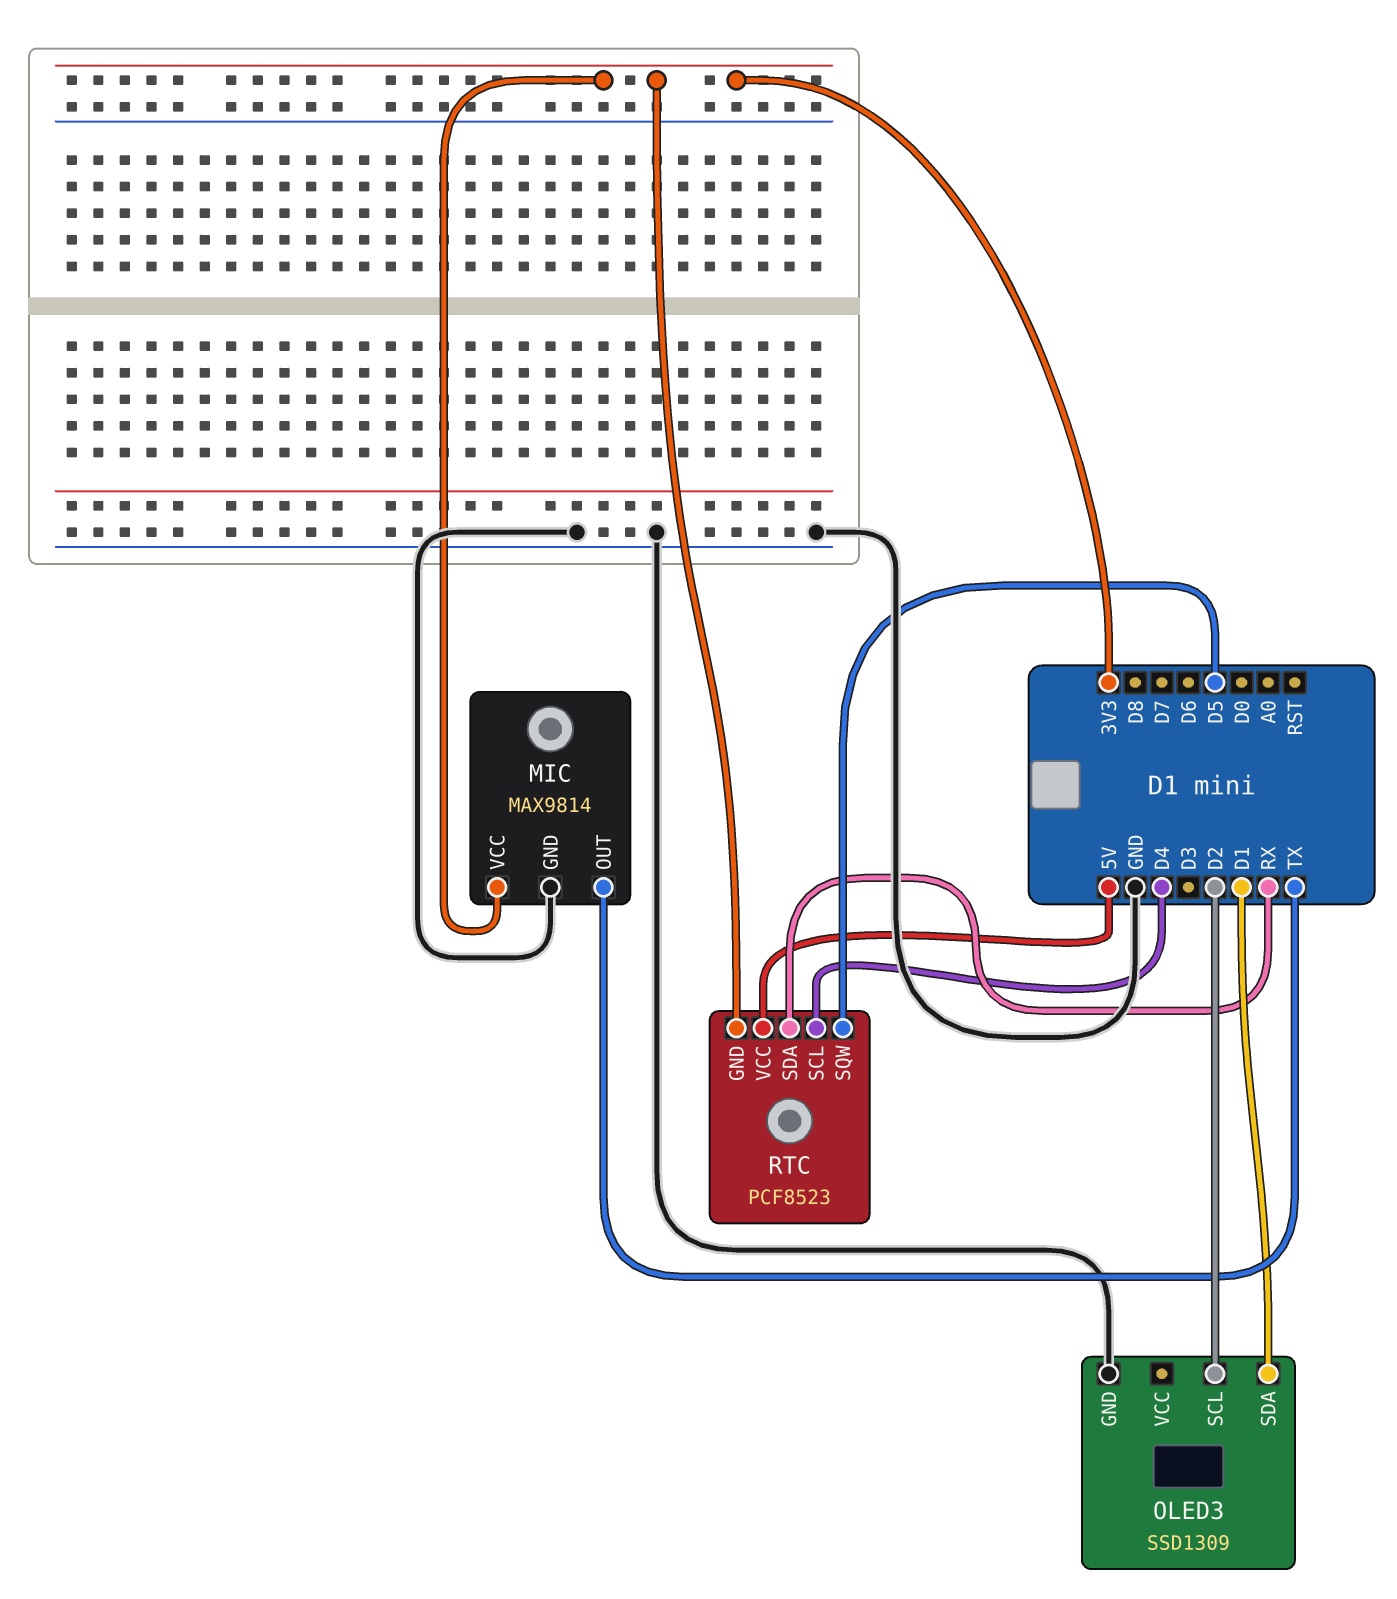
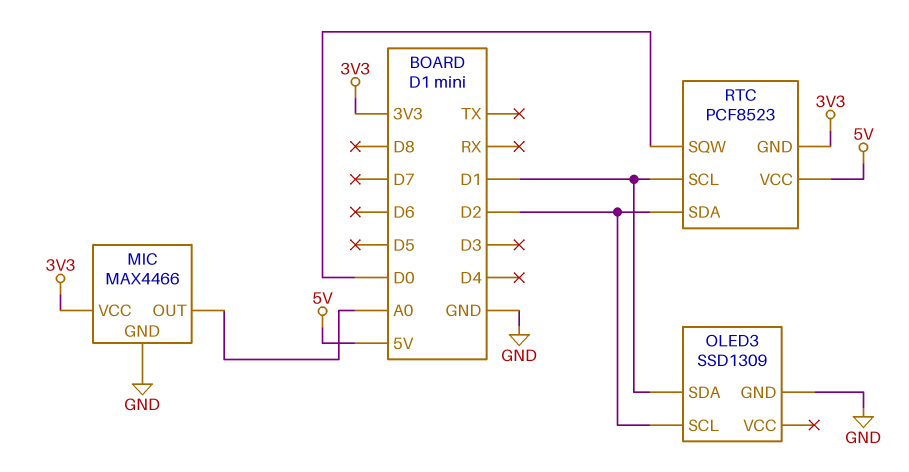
MIC: MAX9814 -> MAX4466
MIC pin OUT: TX -> A0
RTC pin SCL: D4 -> D1
RTC pin SDA: RX -> D2
RTC pin SQW: D5 -> D0

